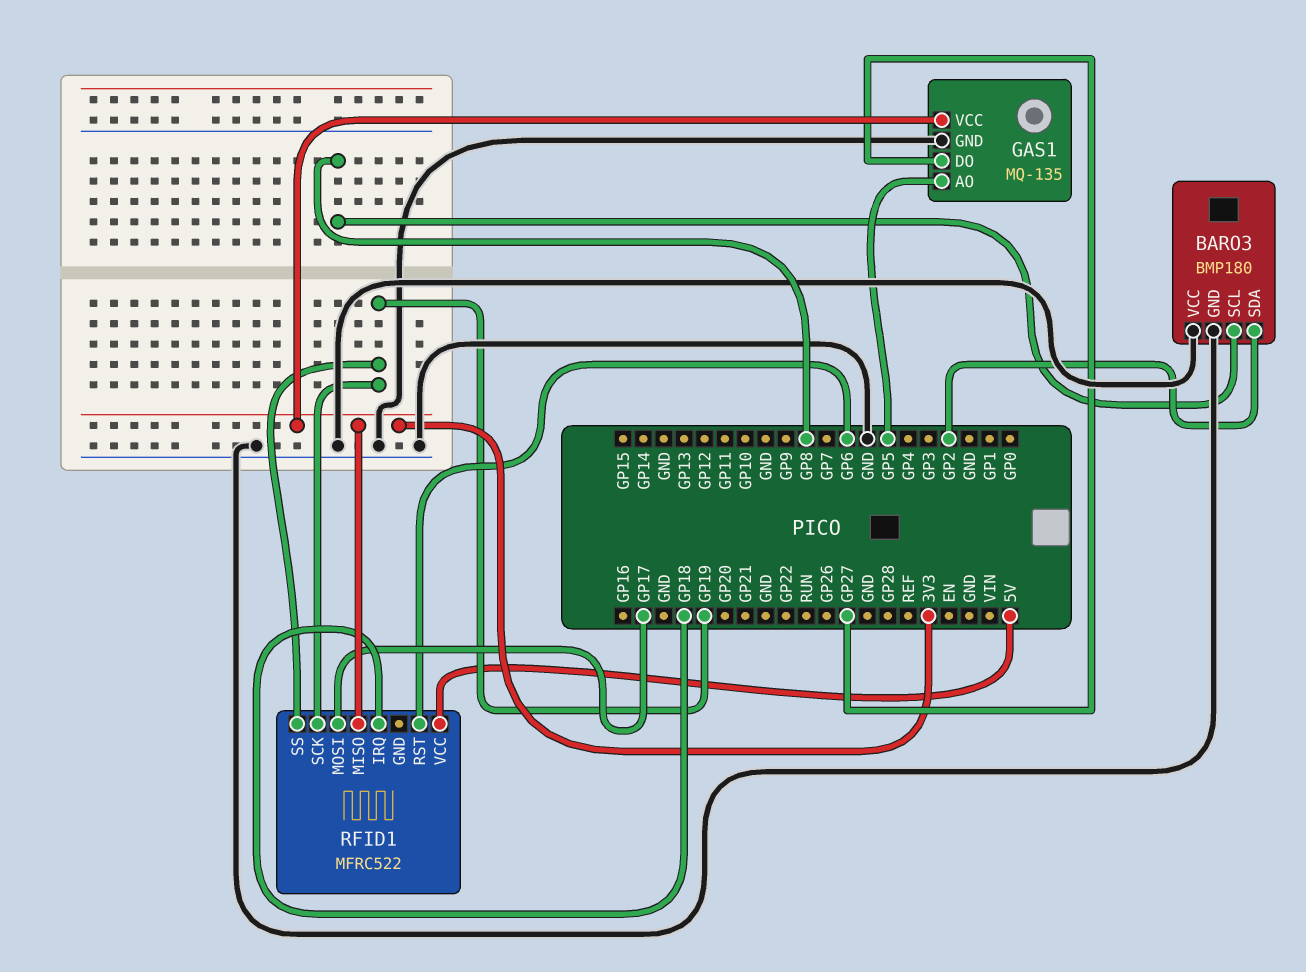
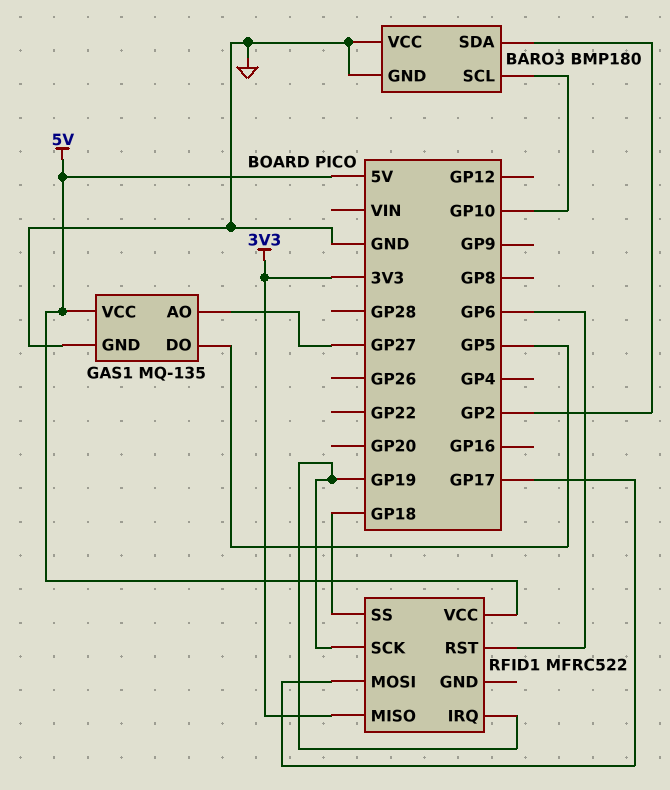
BARO3 pin SCL: GP8 -> GP10
GAS1 pin AO: GP5 -> GP27
GAS1 pin DO: GP27 -> GP5
GAS1 pin VCC: 3V3 -> 5V
RFID1 pin IRQ: GP18 -> GP19
RFID1 pin SS: GP19 -> GP18

